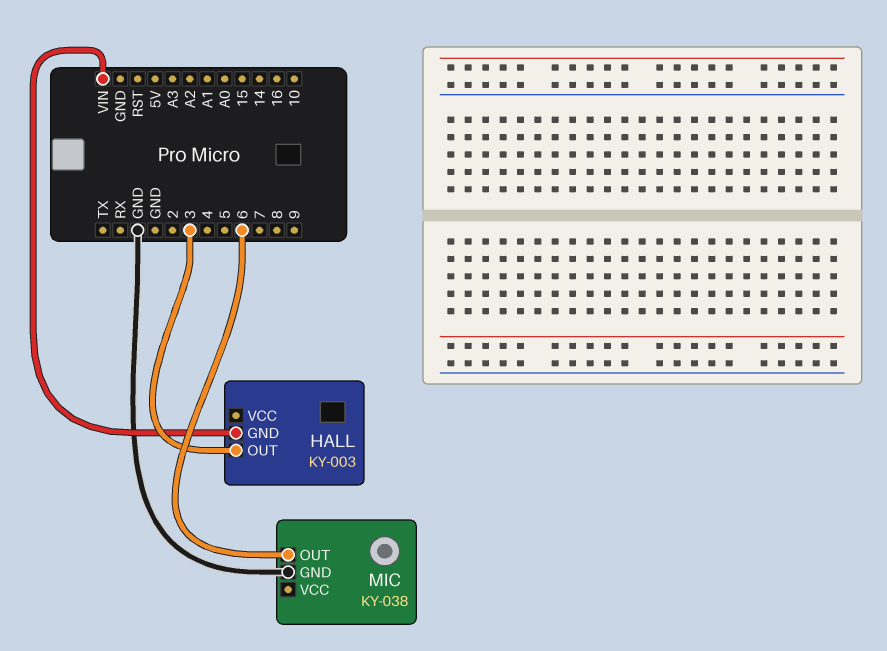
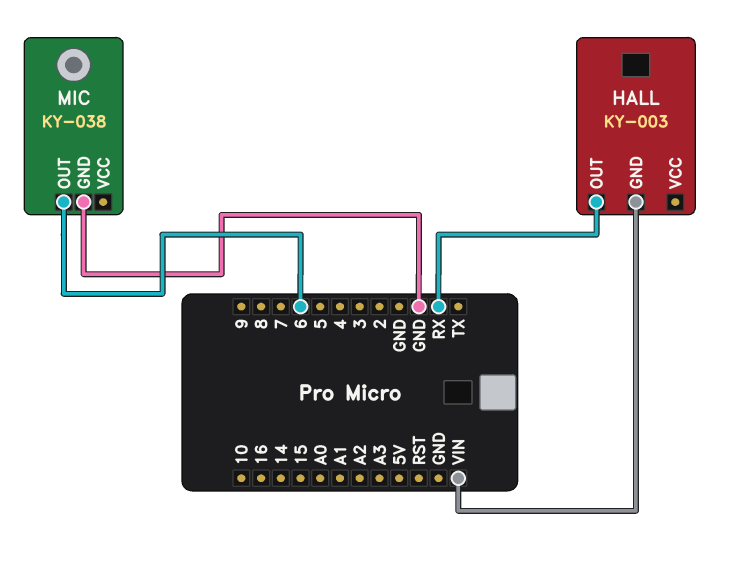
HALL pin OUT: 3 -> RX

